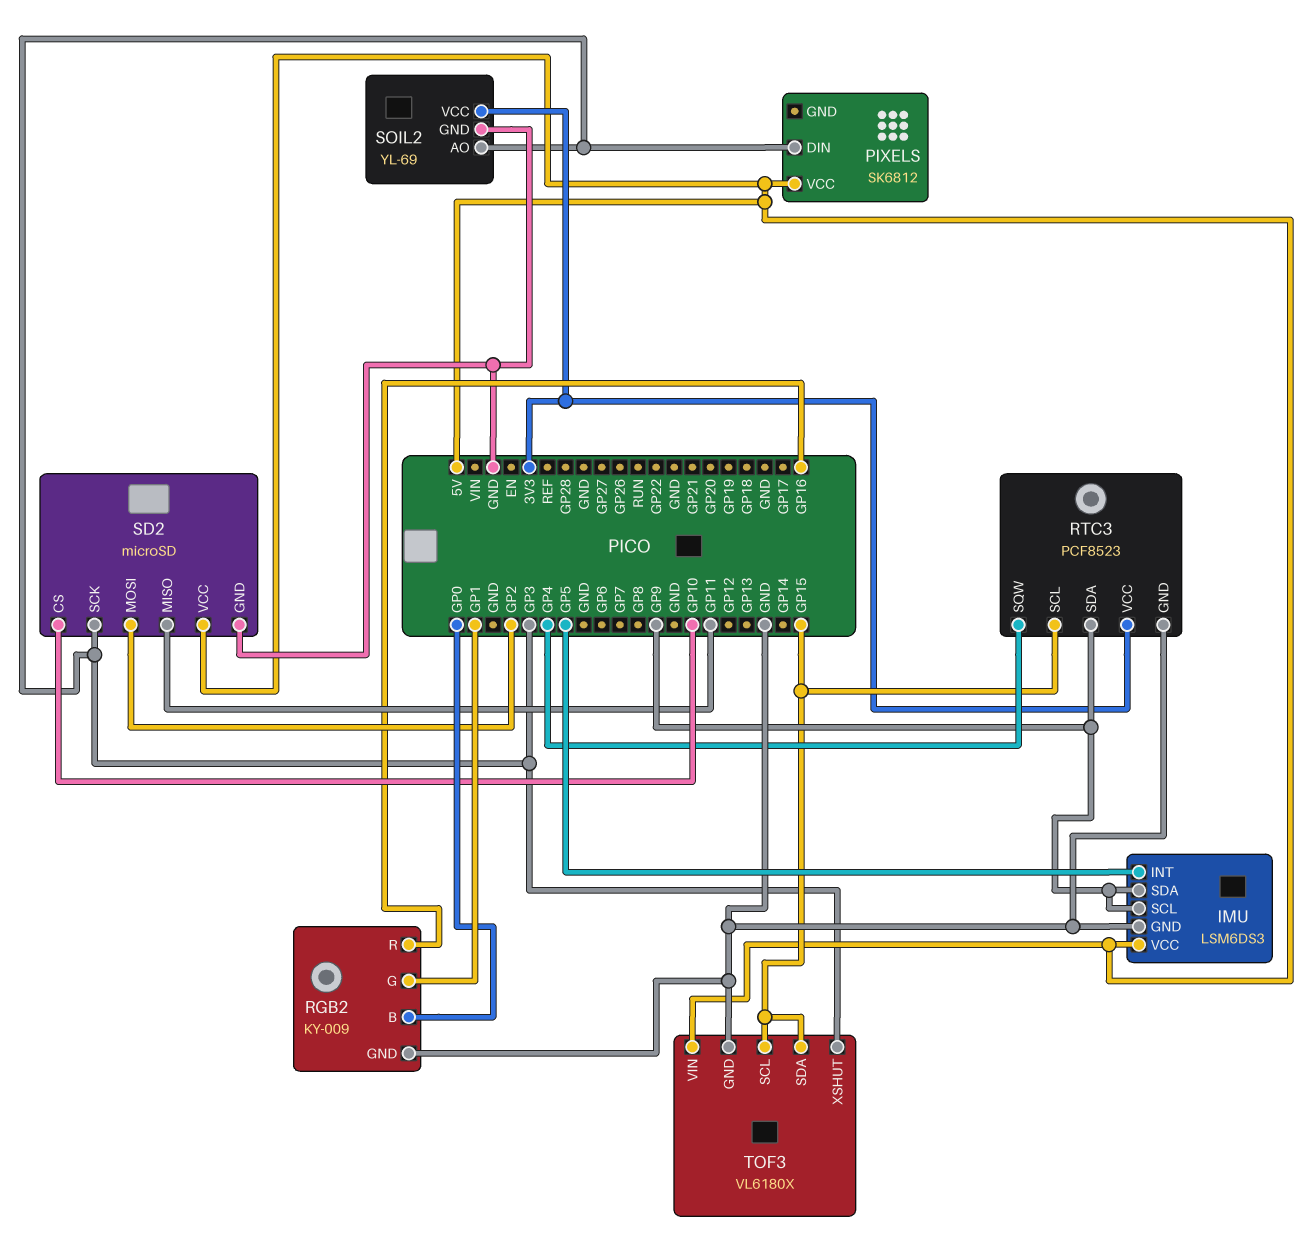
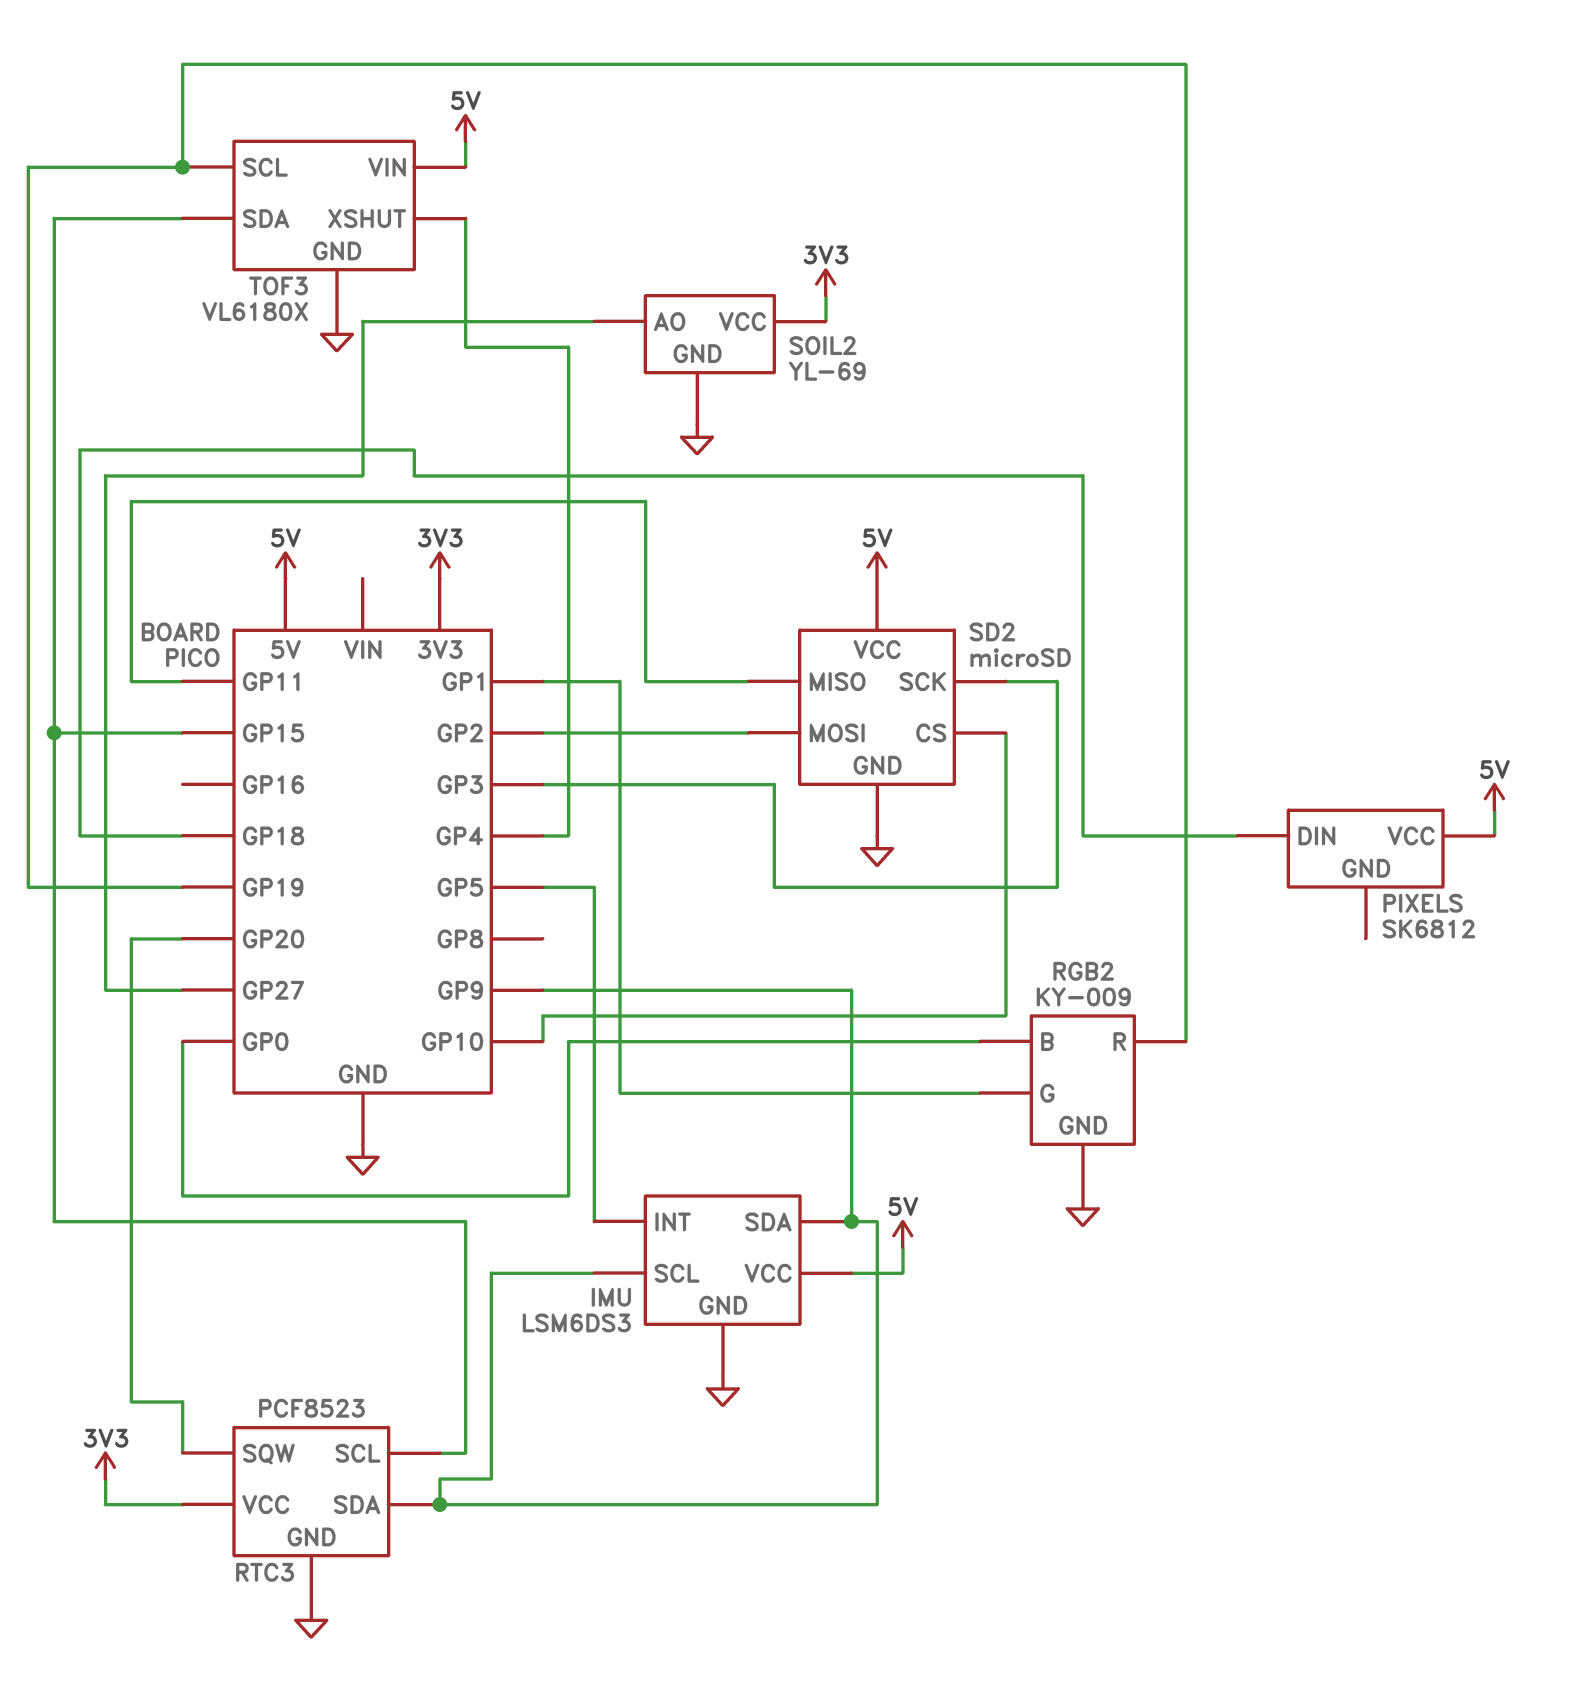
PIXELS pin DIN: GP3 -> GP18
RGB2 pin R: GP16 -> GP19
RTC3 pin SQW: GP4 -> GP20
SOIL2 pin AO: GP3 -> GP27
TOF3 pin SCL: GP15 -> GP19
TOF3 pin XSHUT: GP3 -> GP4

